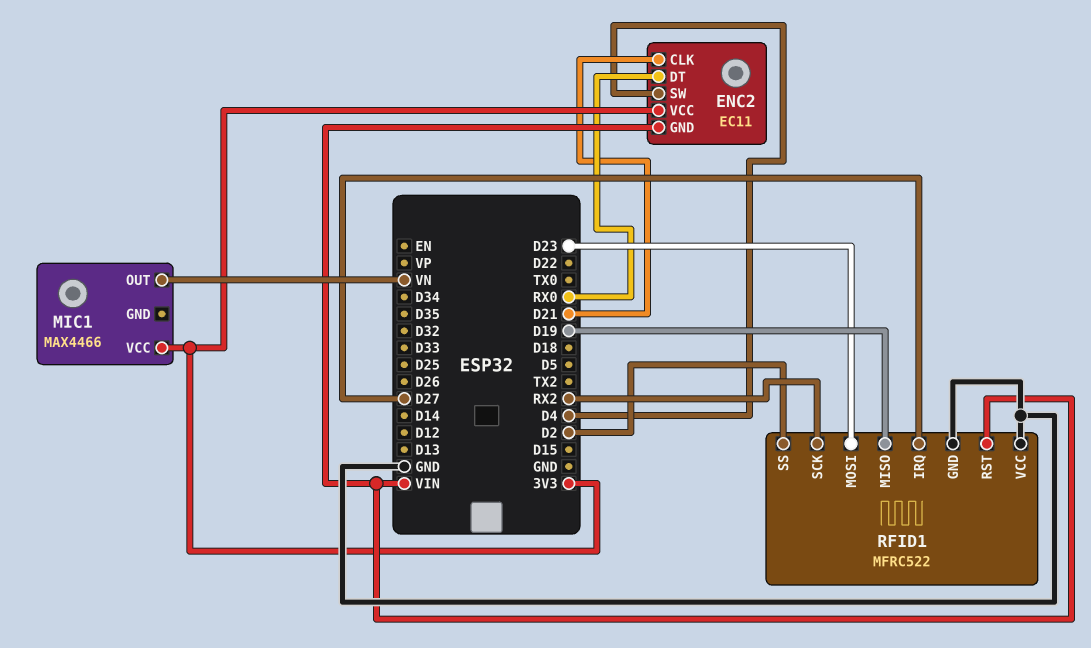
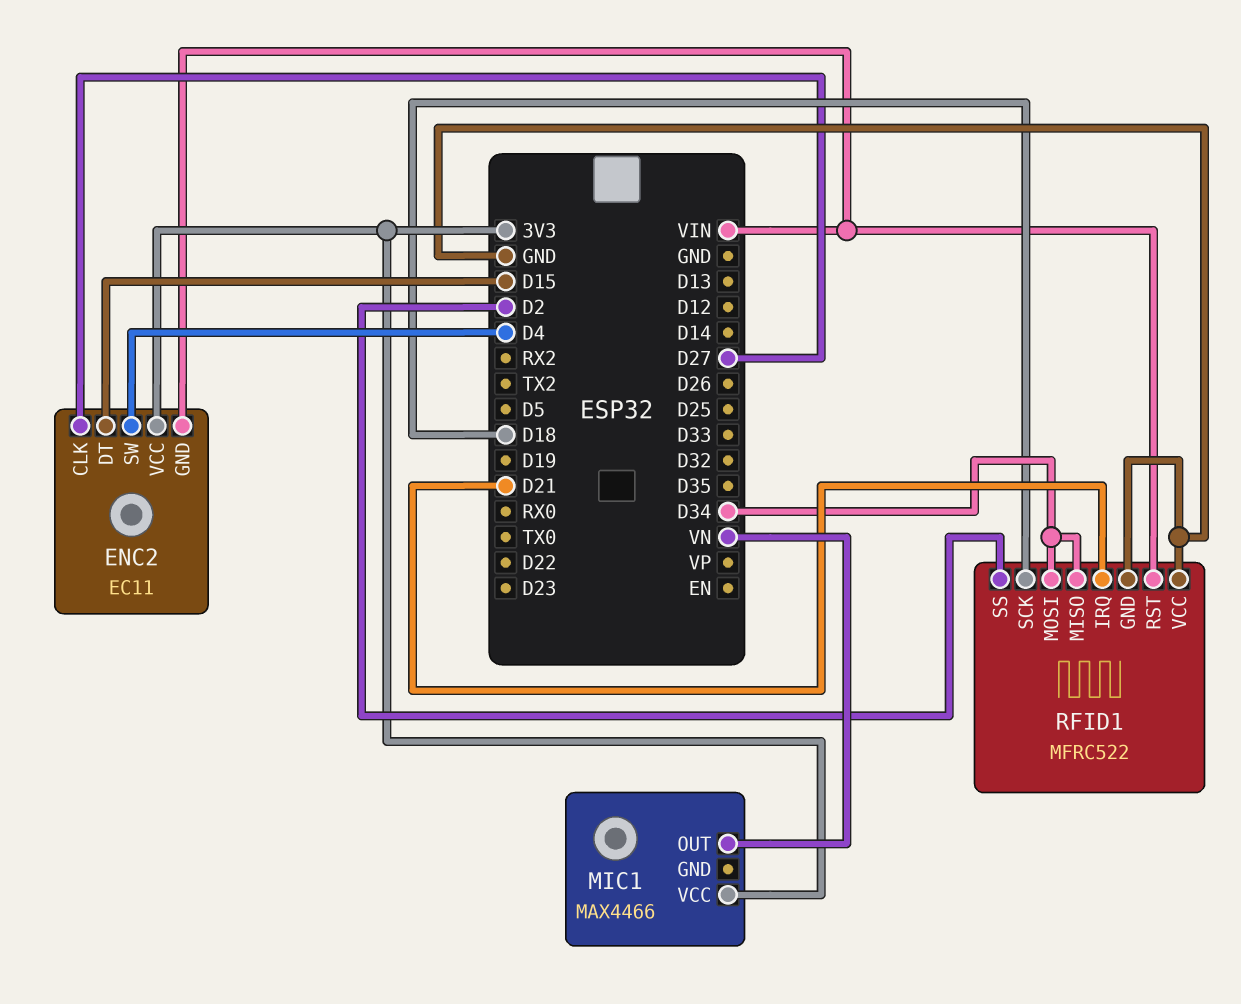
ENC2 pin CLK: D21 -> D27
ENC2 pin DT: RX0 -> D15
RFID1 pin IRQ: D27 -> D21
RFID1 pin MISO: D19 -> D34
RFID1 pin MOSI: D23 -> D34
RFID1 pin SCK: RX2 -> D18

